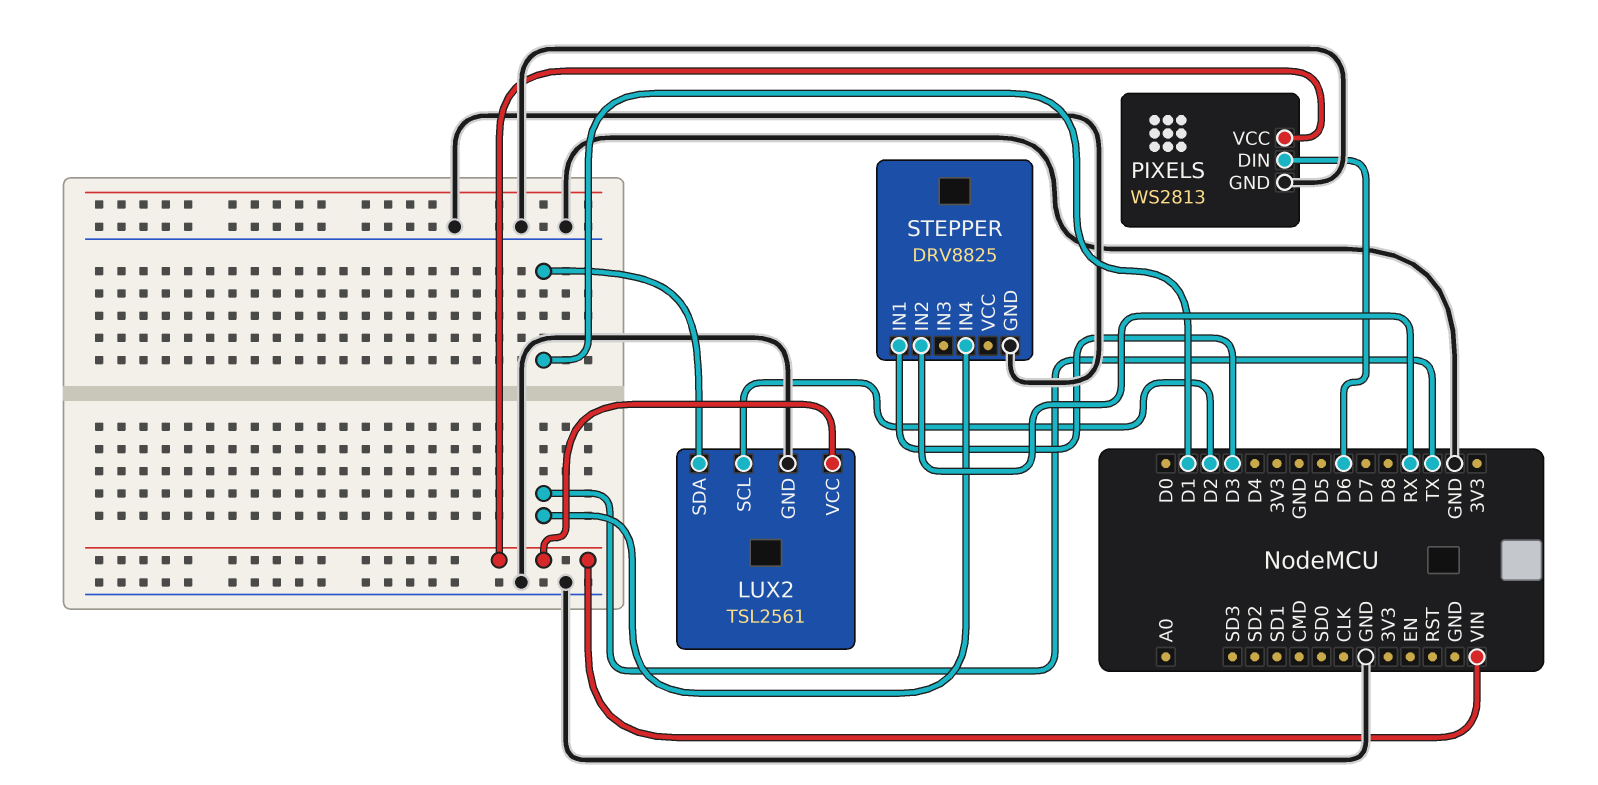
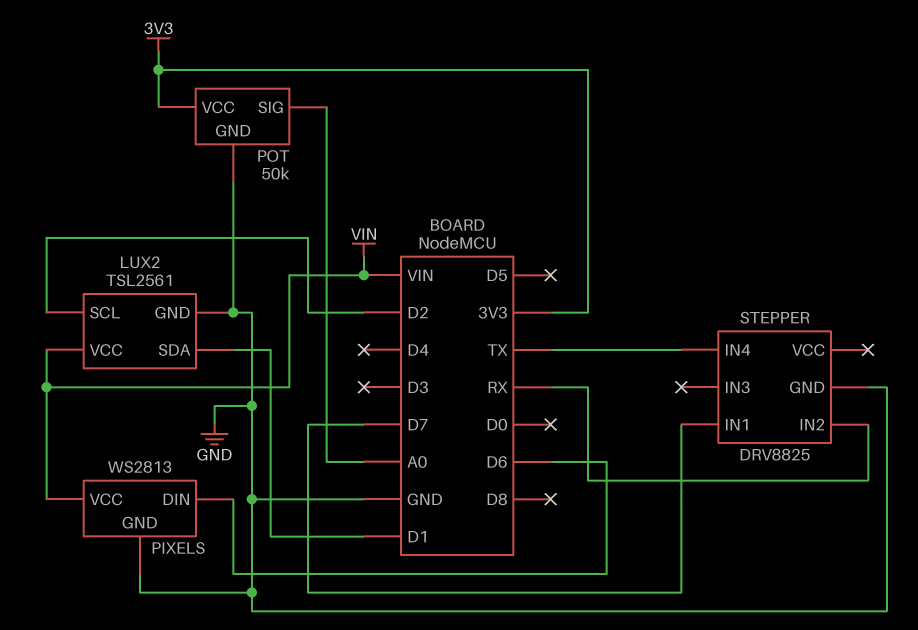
POT: none -> 50k
POT pin GND: none -> GND
POT pin SIG: none -> A0
POT pin VCC: none -> 3V3
STEPPER pin IN1: D3 -> D7

